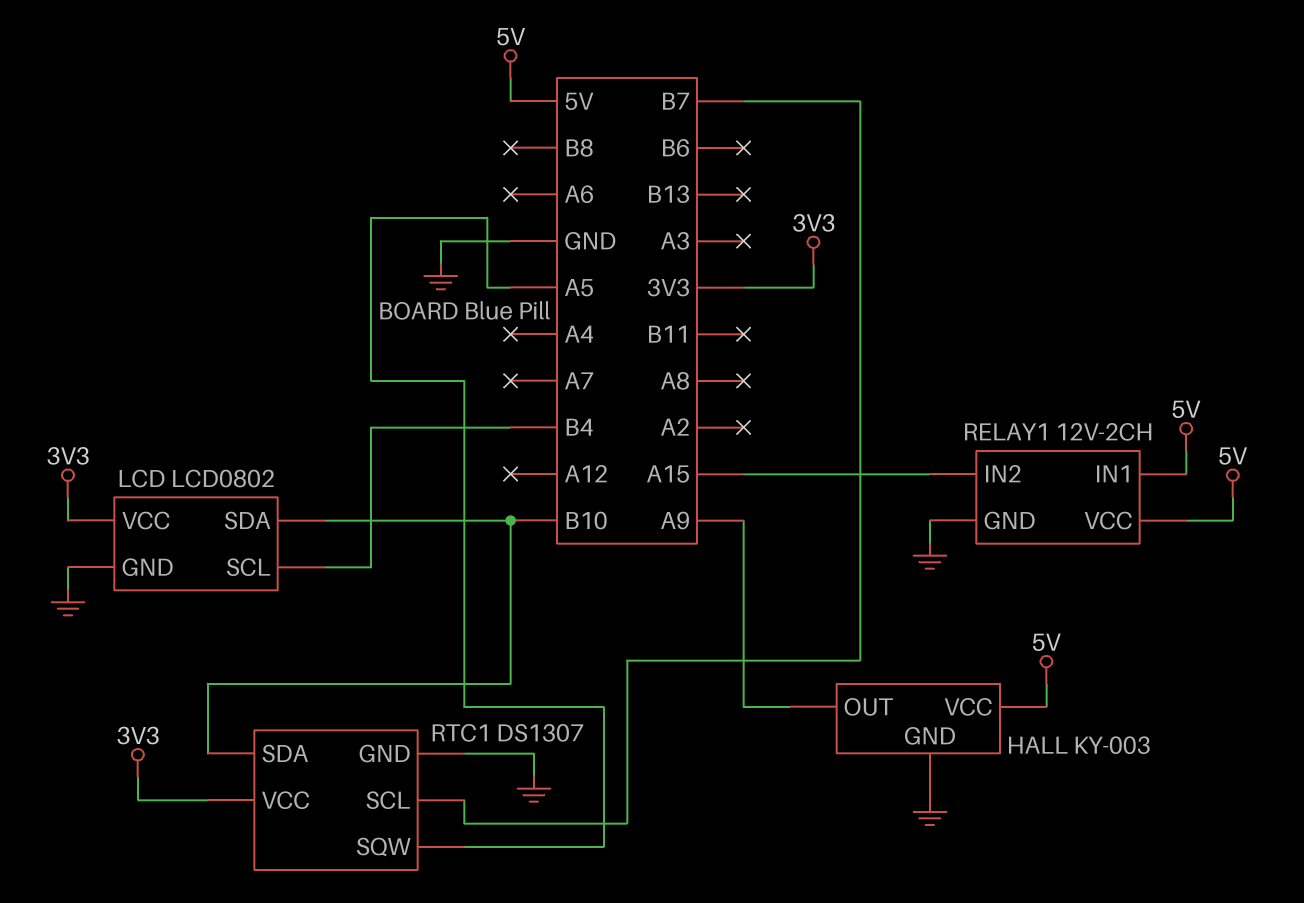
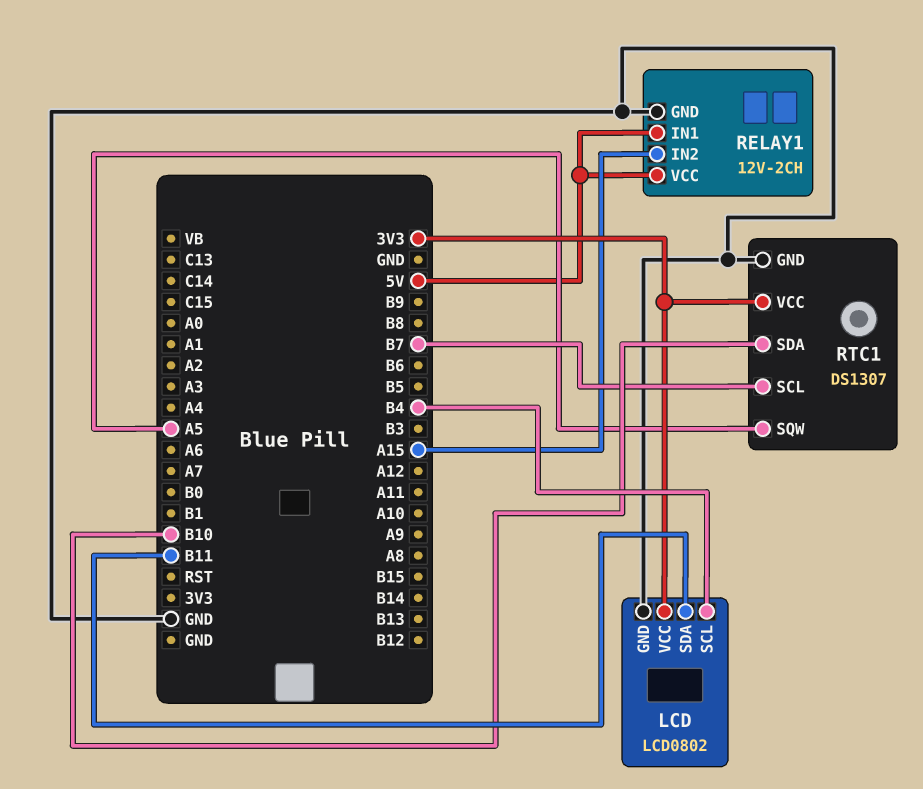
HALL: KY-003 -> none
HALL pin GND: GND -> none
HALL pin OUT: A9 -> none
HALL pin VCC: 5V -> none
LCD pin SDA: B10 -> B11

